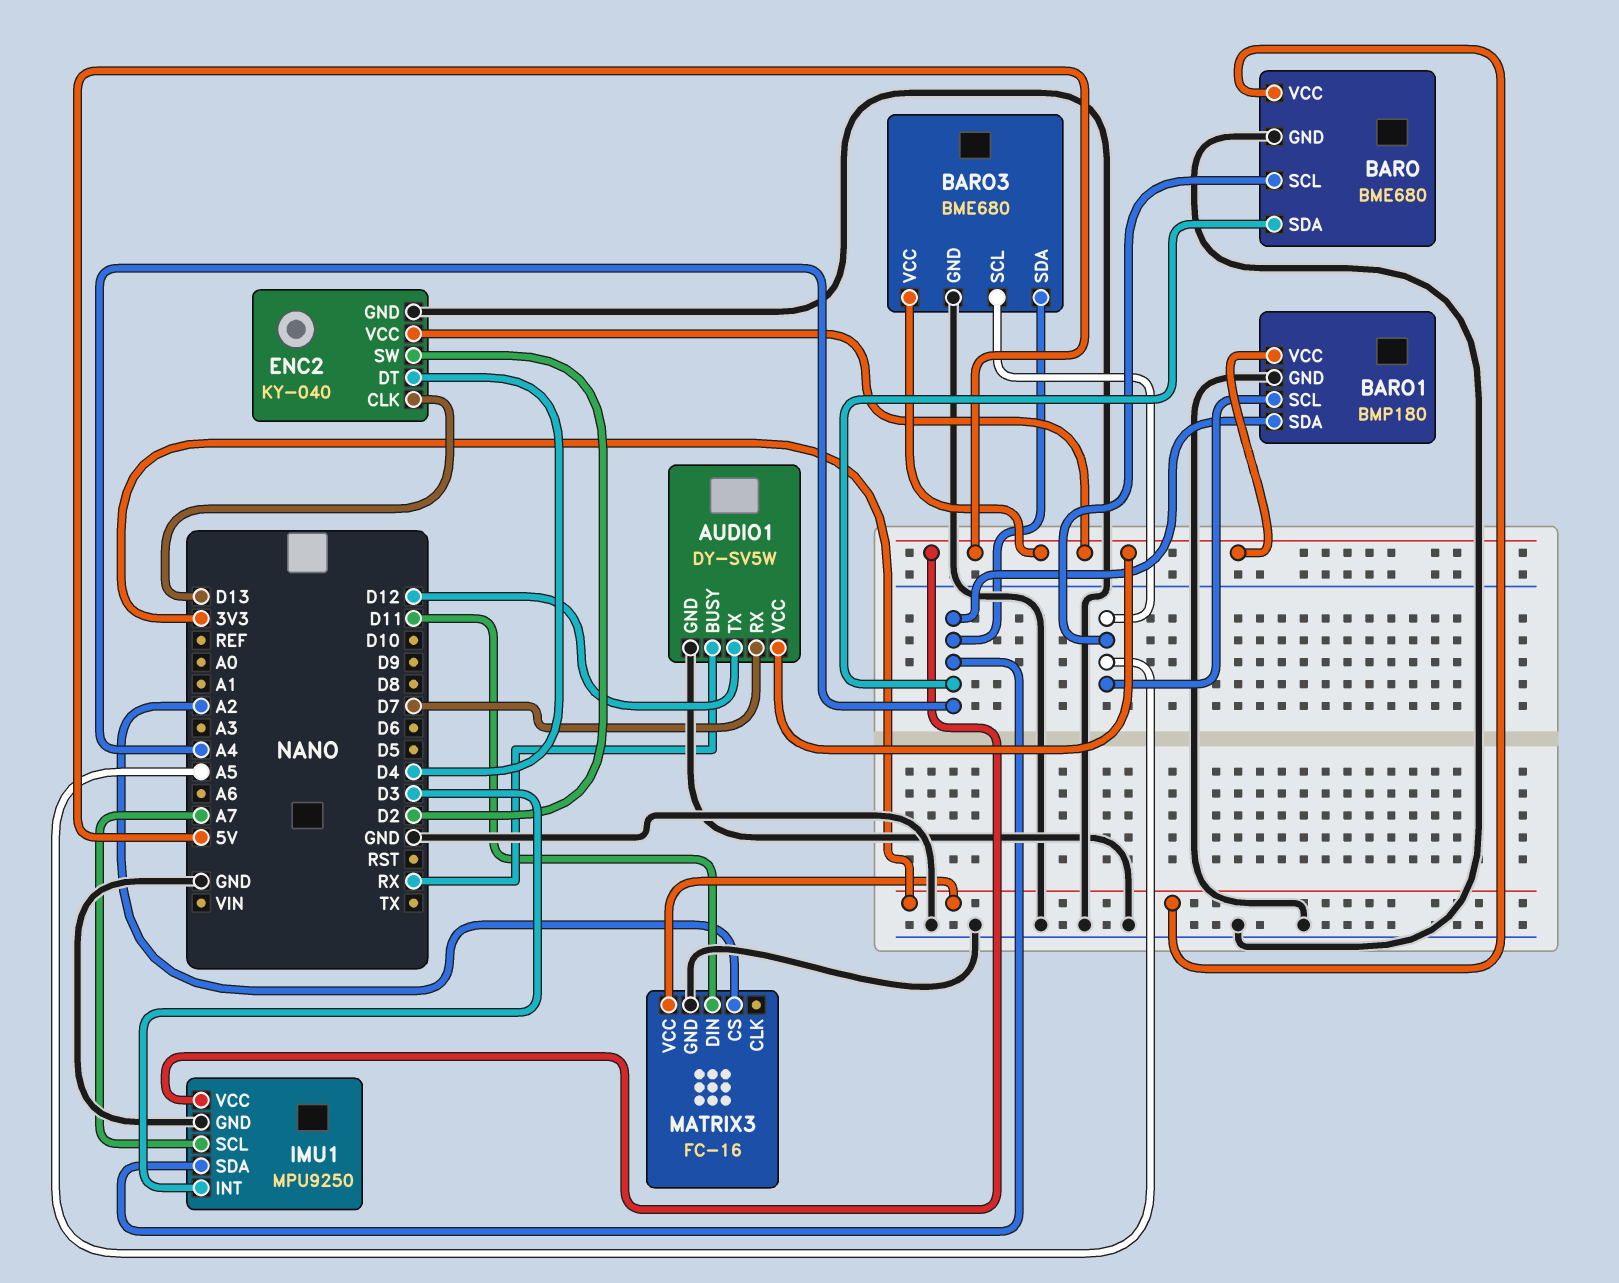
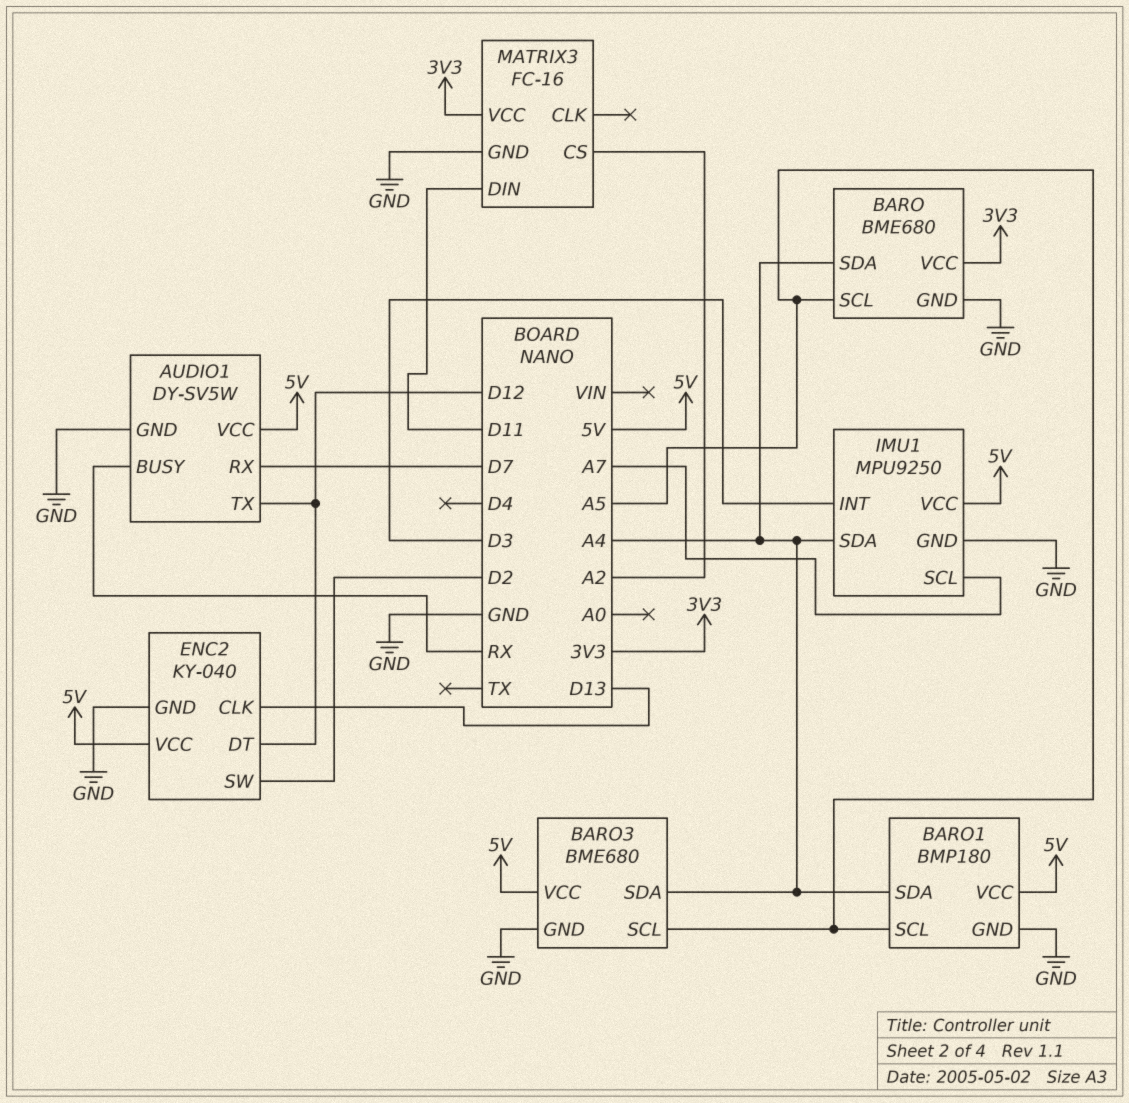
ENC2 pin DT: D4 -> D12

